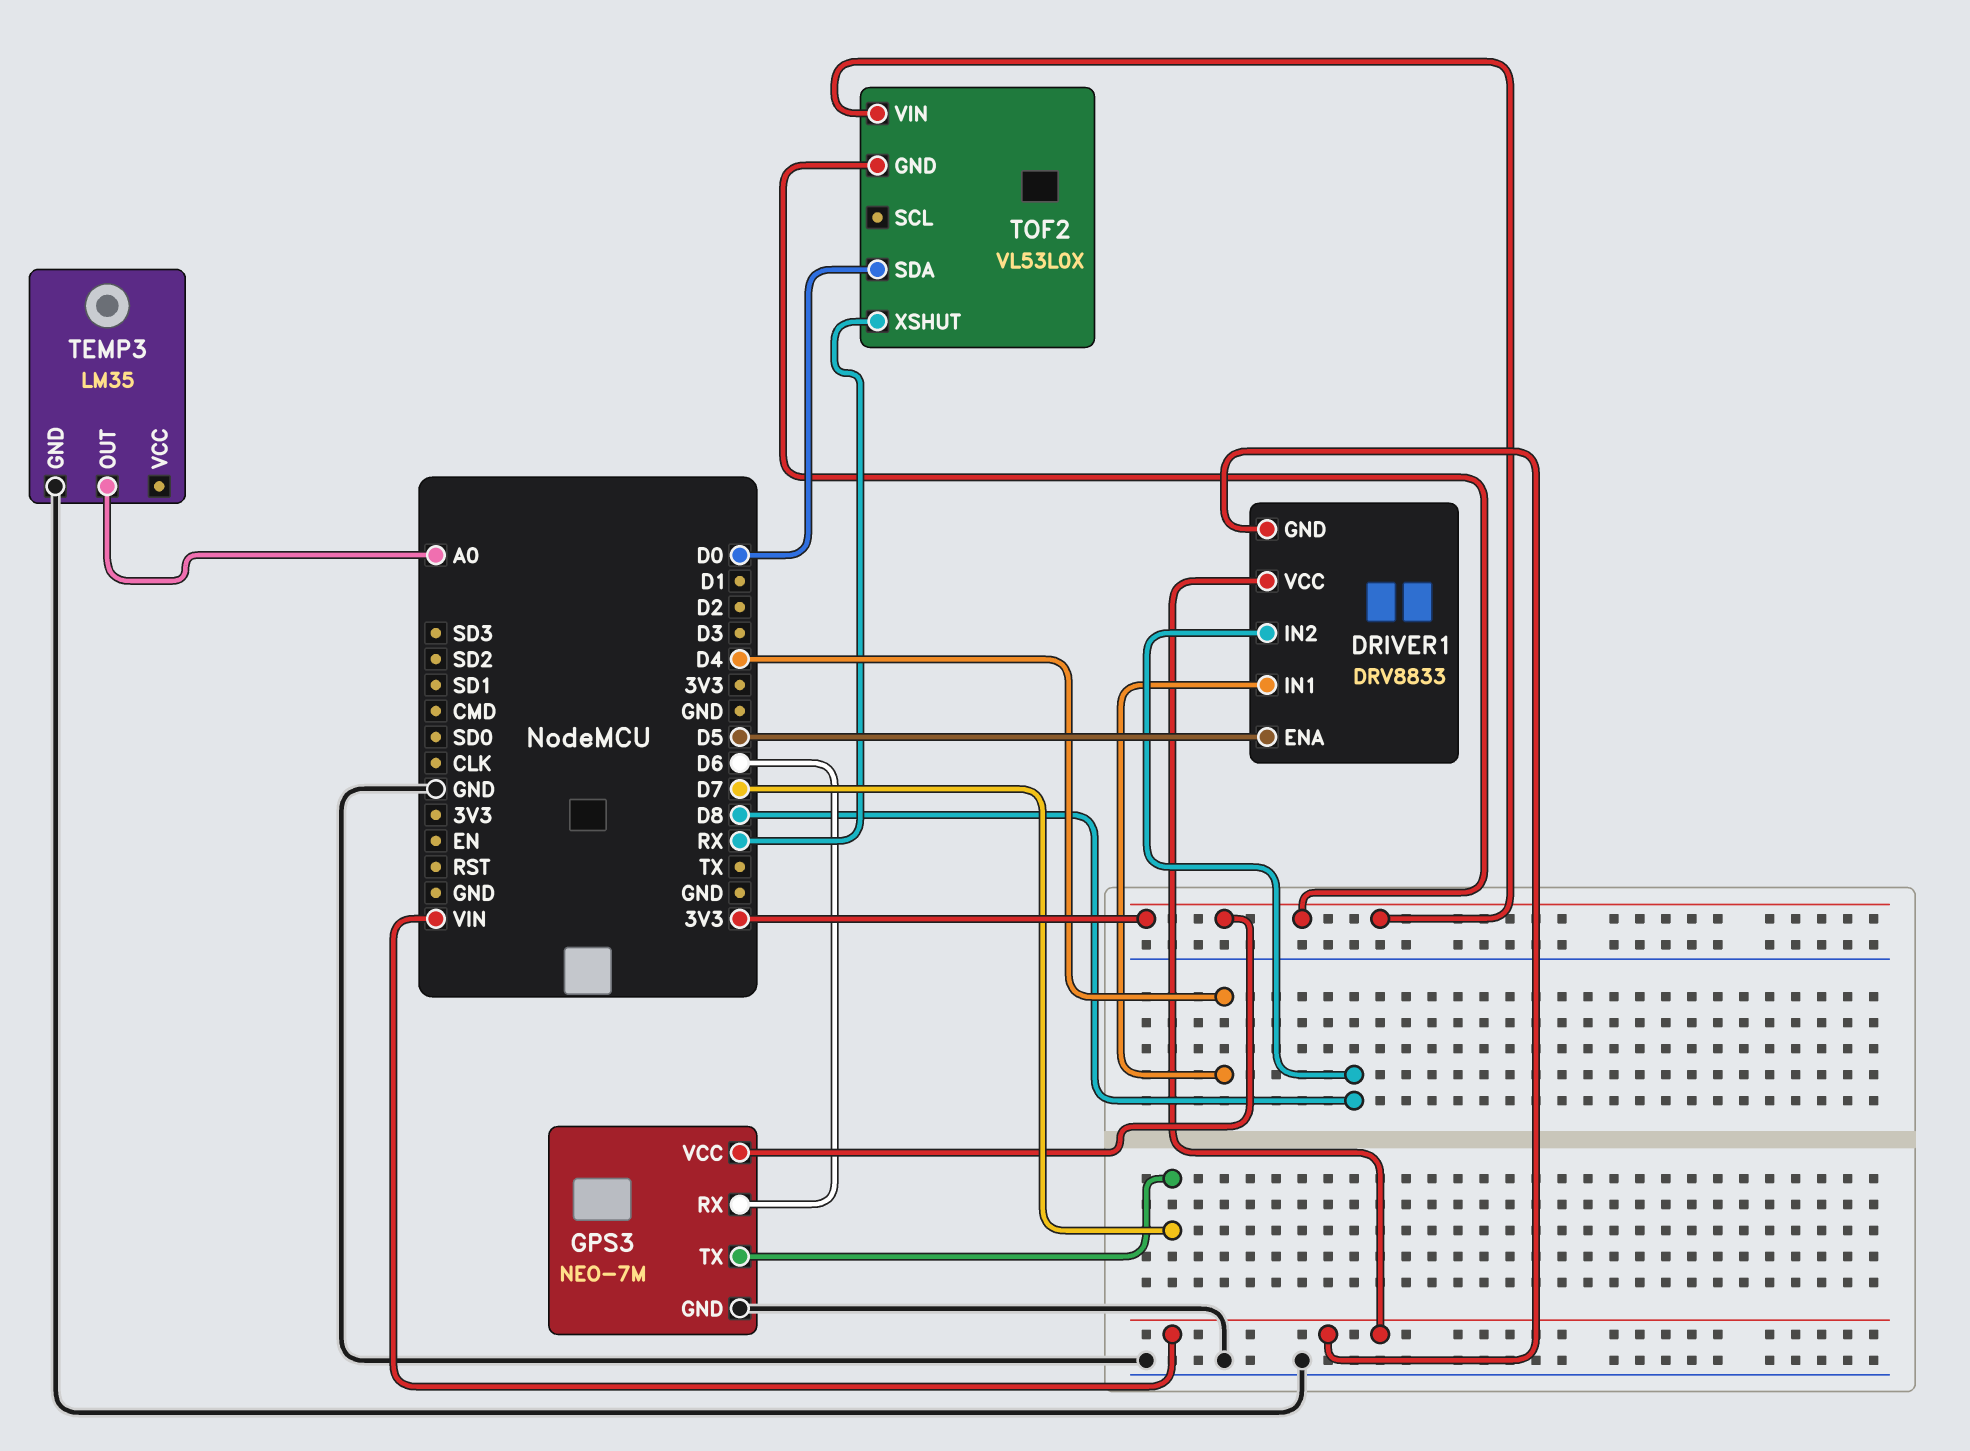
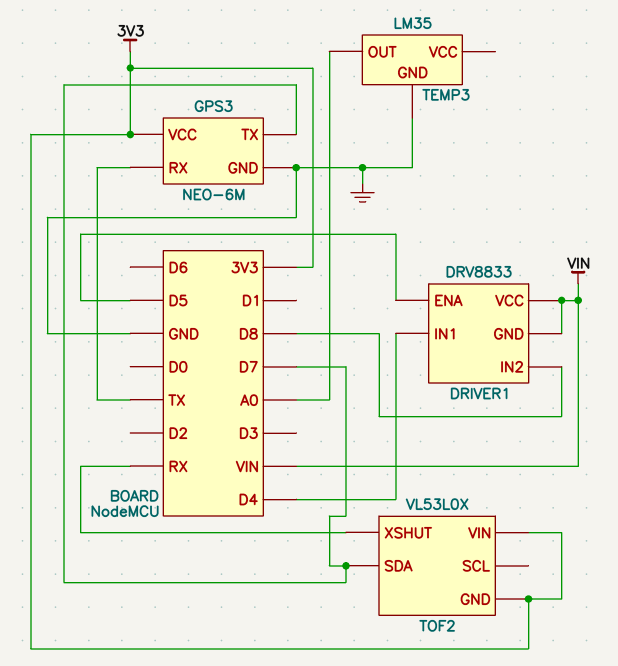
GPS3: NEO-7M -> NEO-6M
GPS3 pin RX: D6 -> TX
TOF2 pin SDA: D0 -> D7

